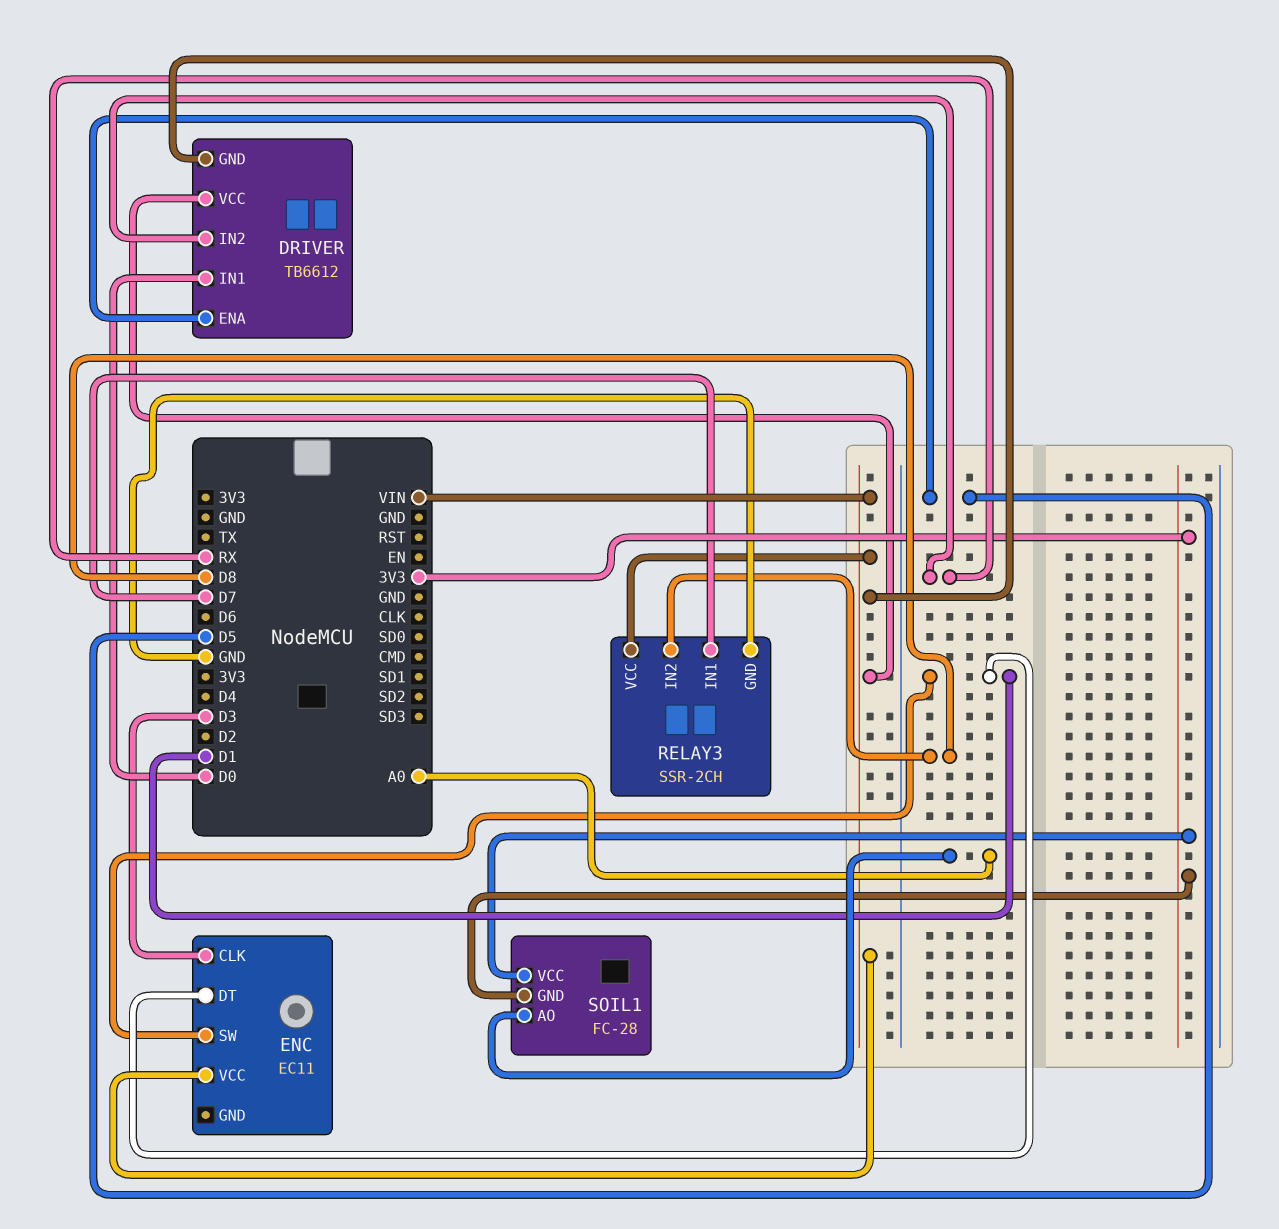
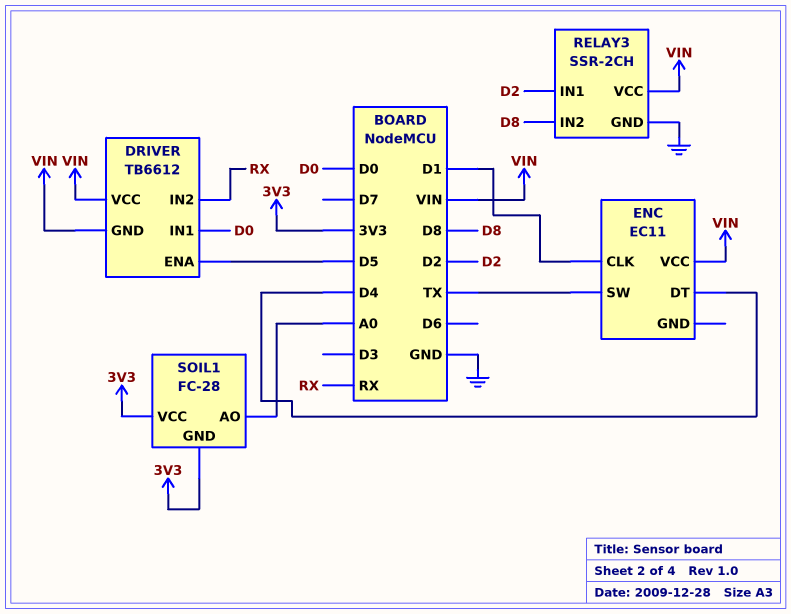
ENC pin CLK: D3 -> D1
ENC pin DT: D1 -> D4
ENC pin SW: D1 -> TX
RELAY3 pin IN1: D7 -> D2

